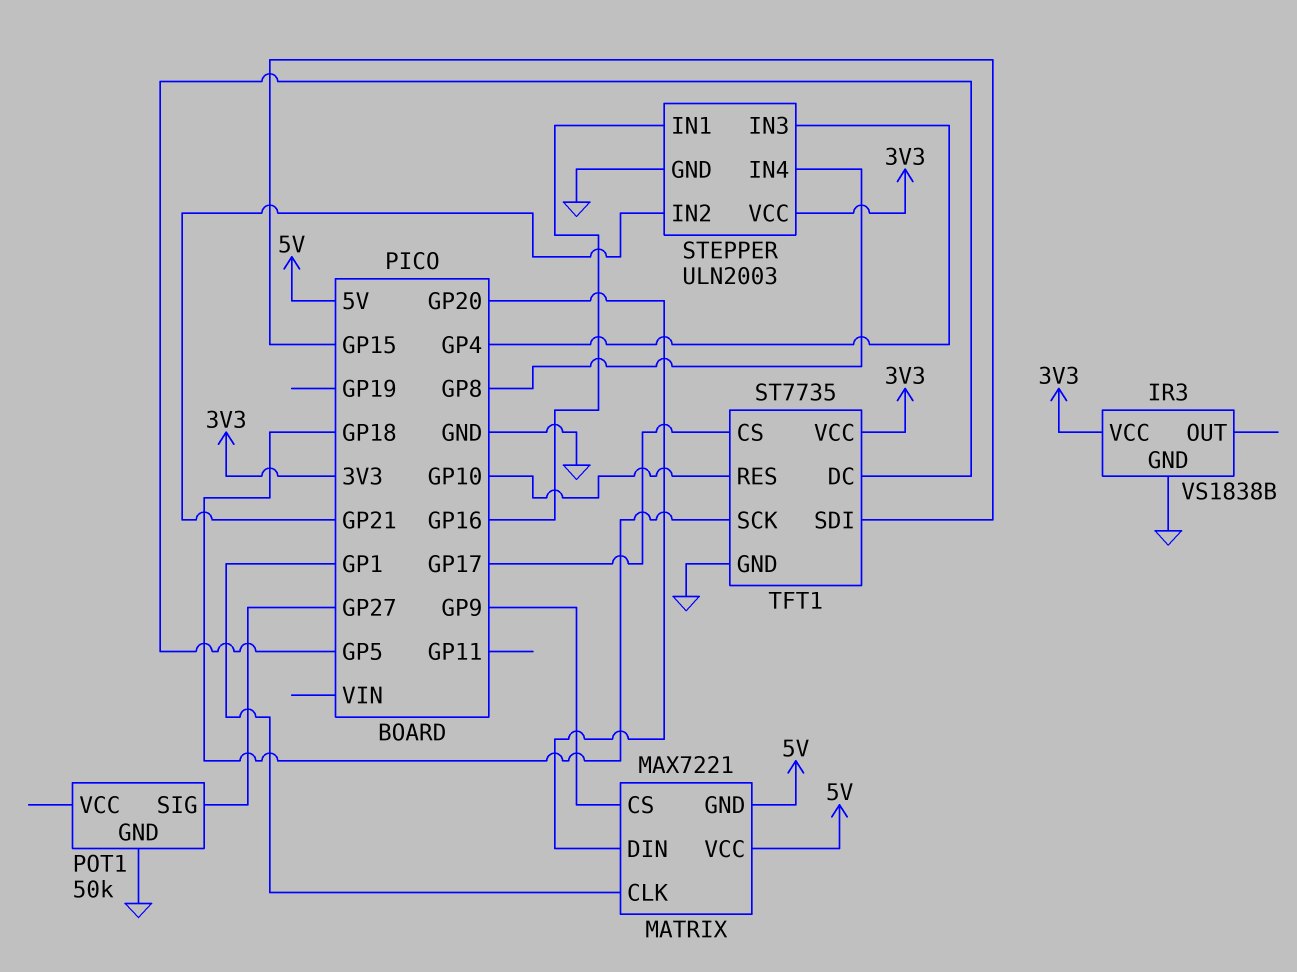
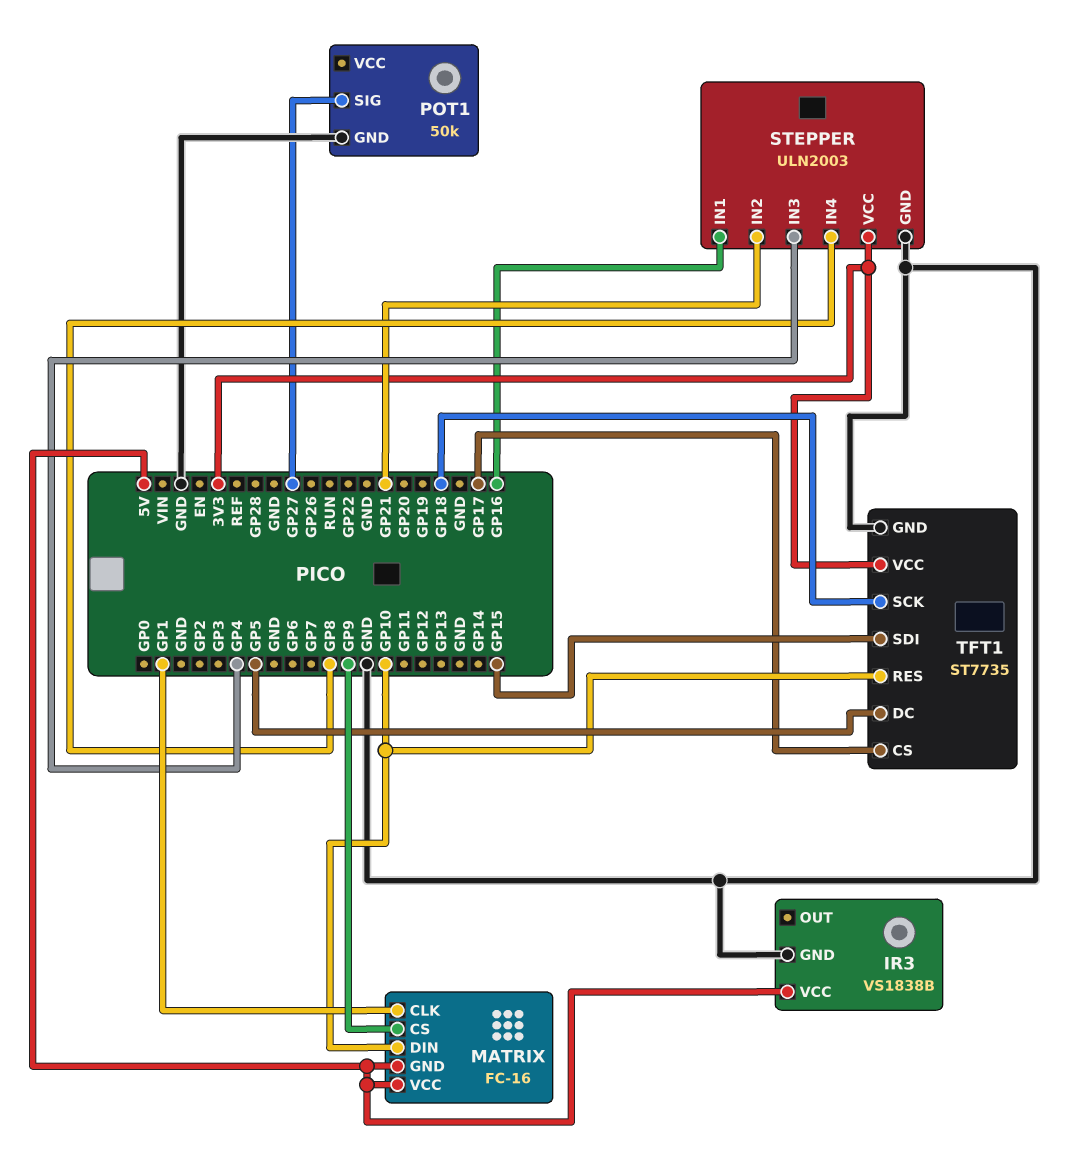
IR3 pin VCC: 3V3 -> 5V
MATRIX: MAX7221 -> FC-16
MATRIX pin DIN: GP20 -> GP10

